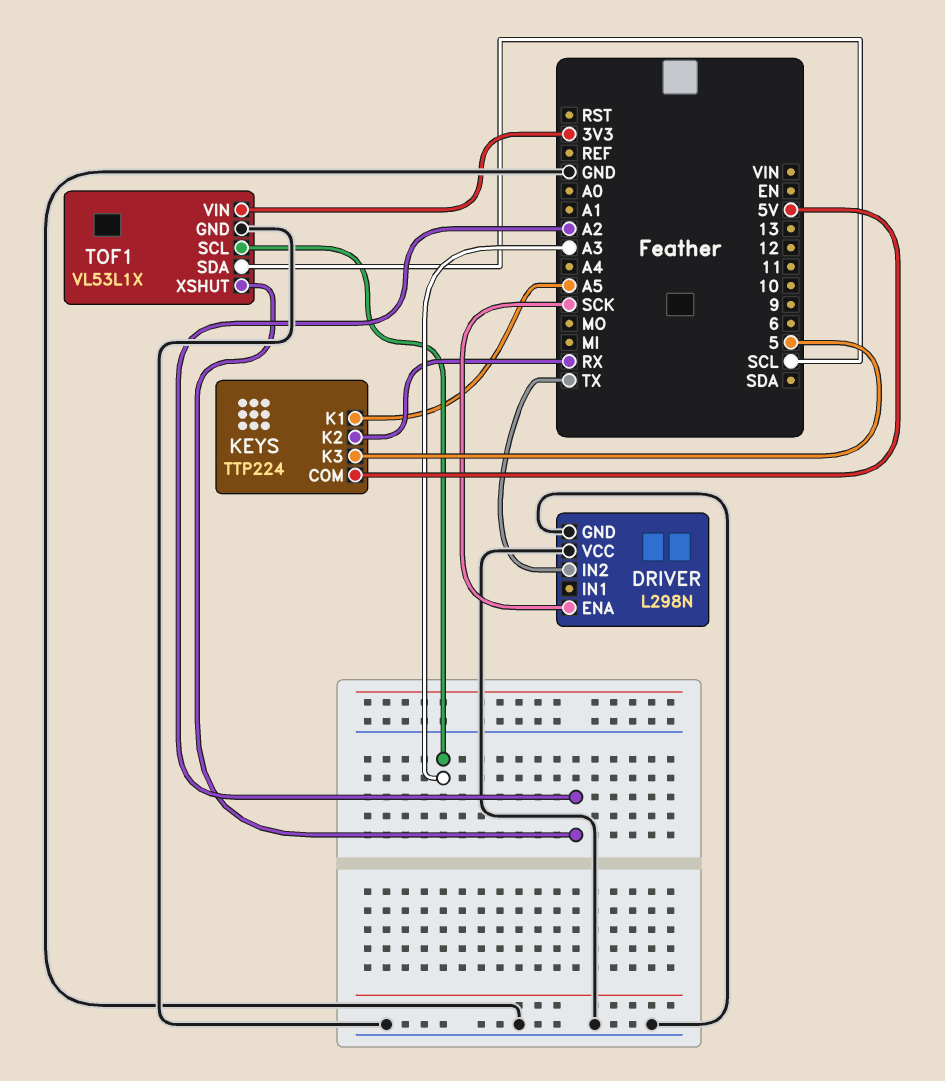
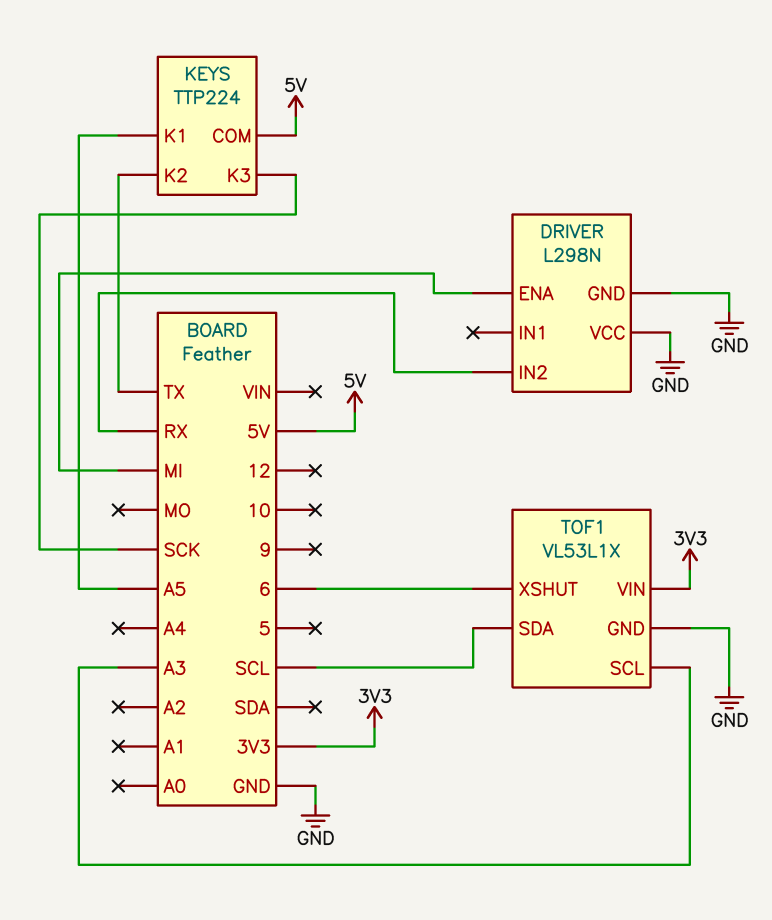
DRIVER pin ENA: SCK -> MI
DRIVER pin IN2: TX -> RX
KEYS pin K2: RX -> TX
KEYS pin K3: 5 -> SCK
TOF1 pin XSHUT: A2 -> 6

